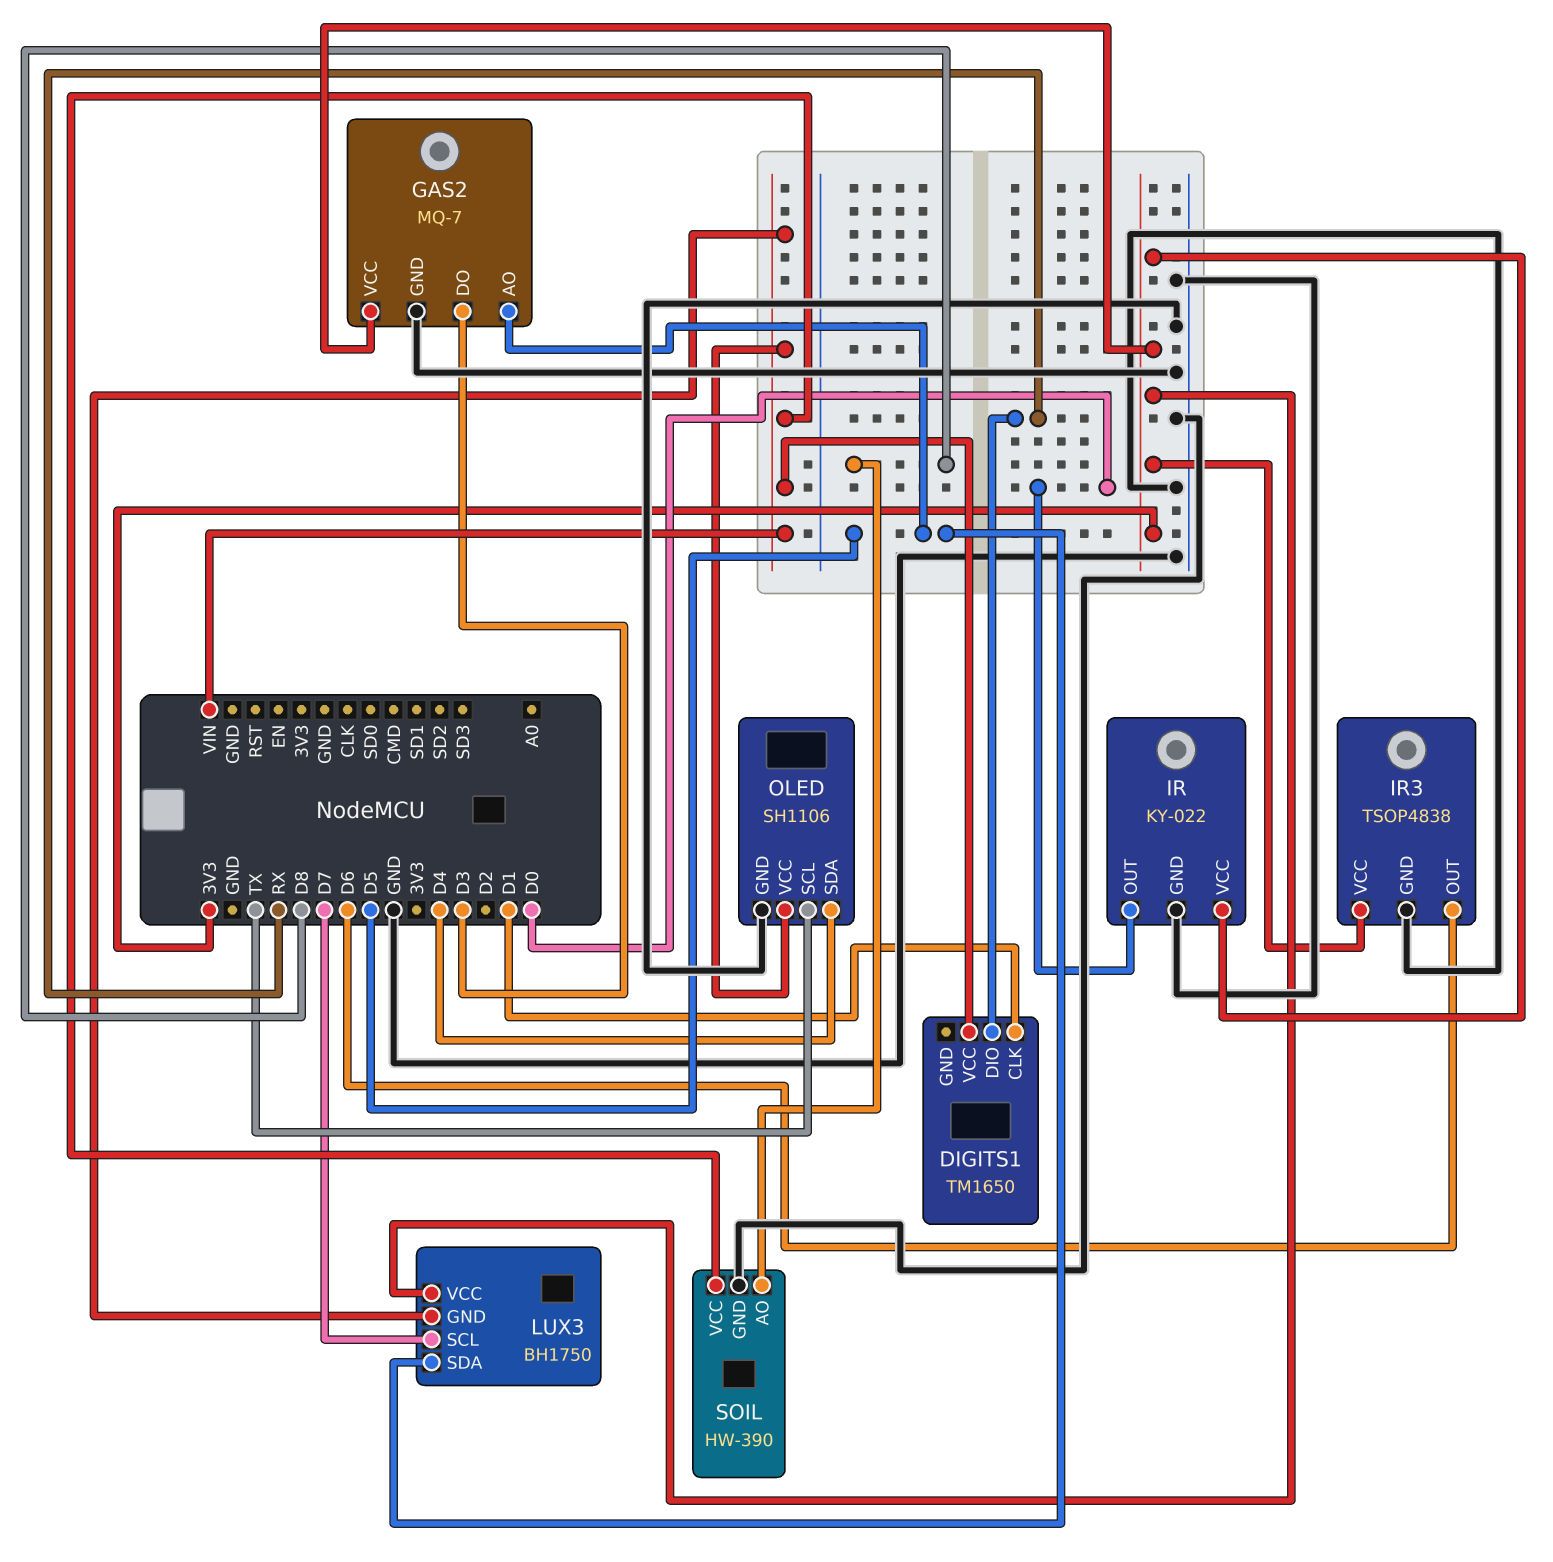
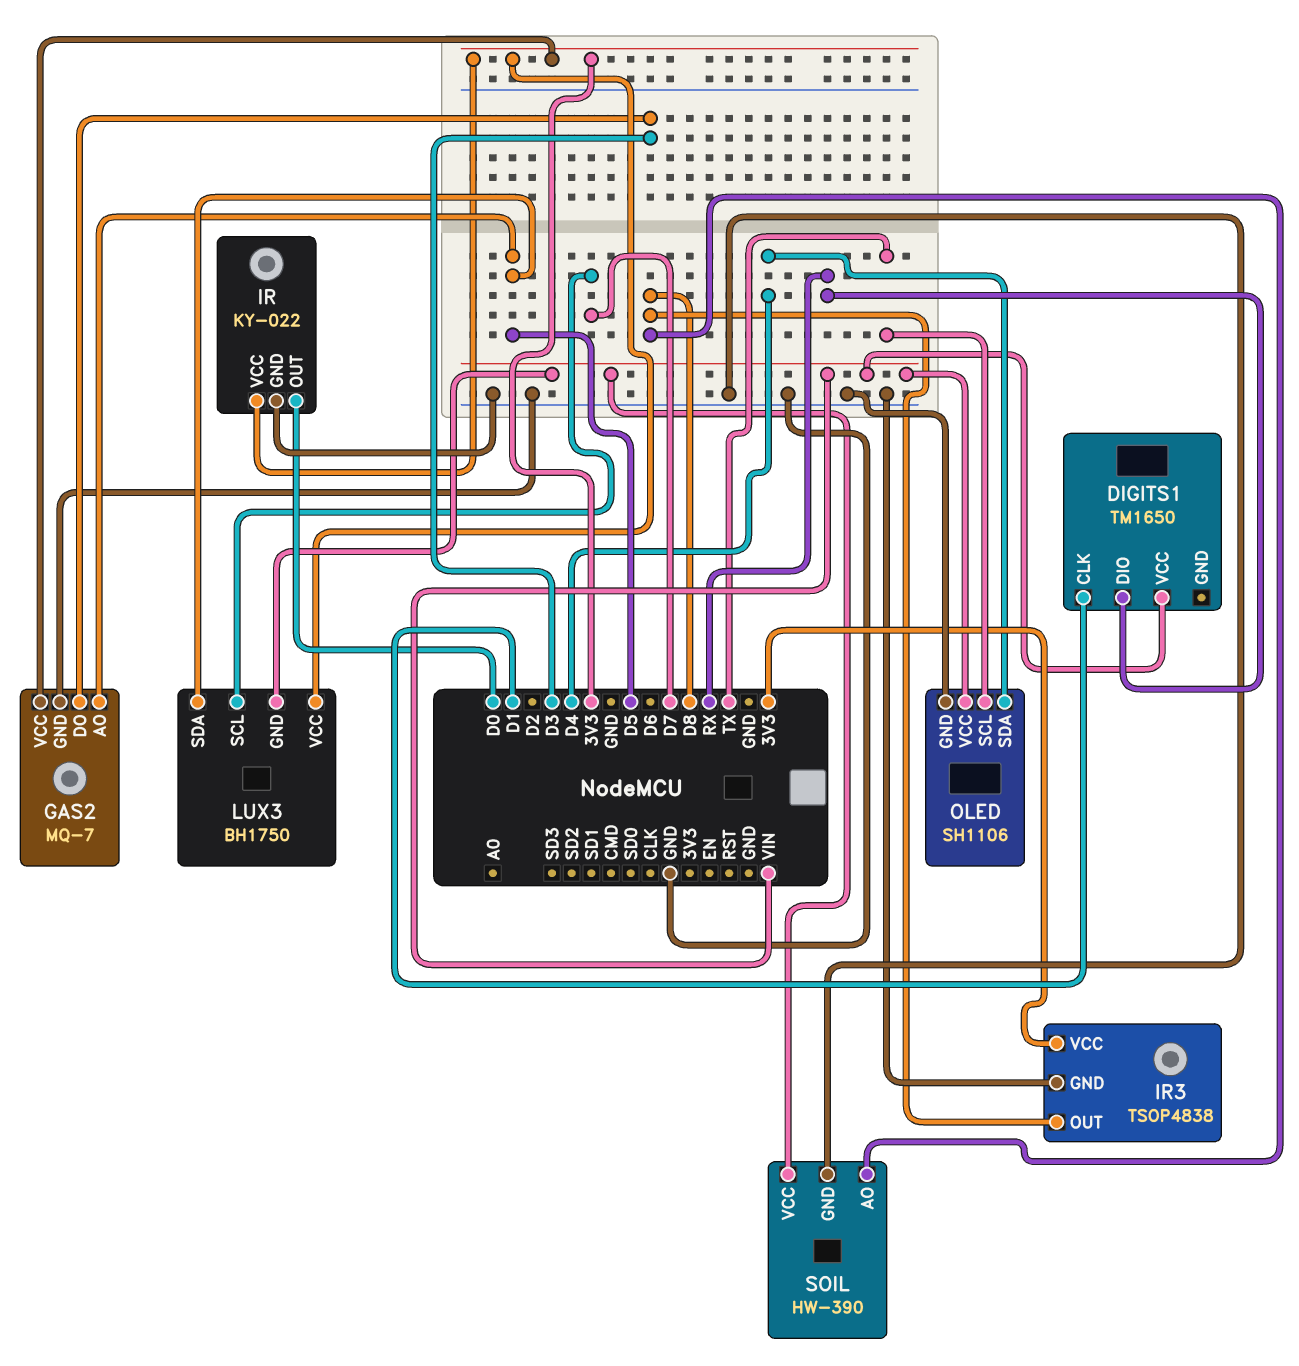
IR3 pin OUT: D6 -> D8

